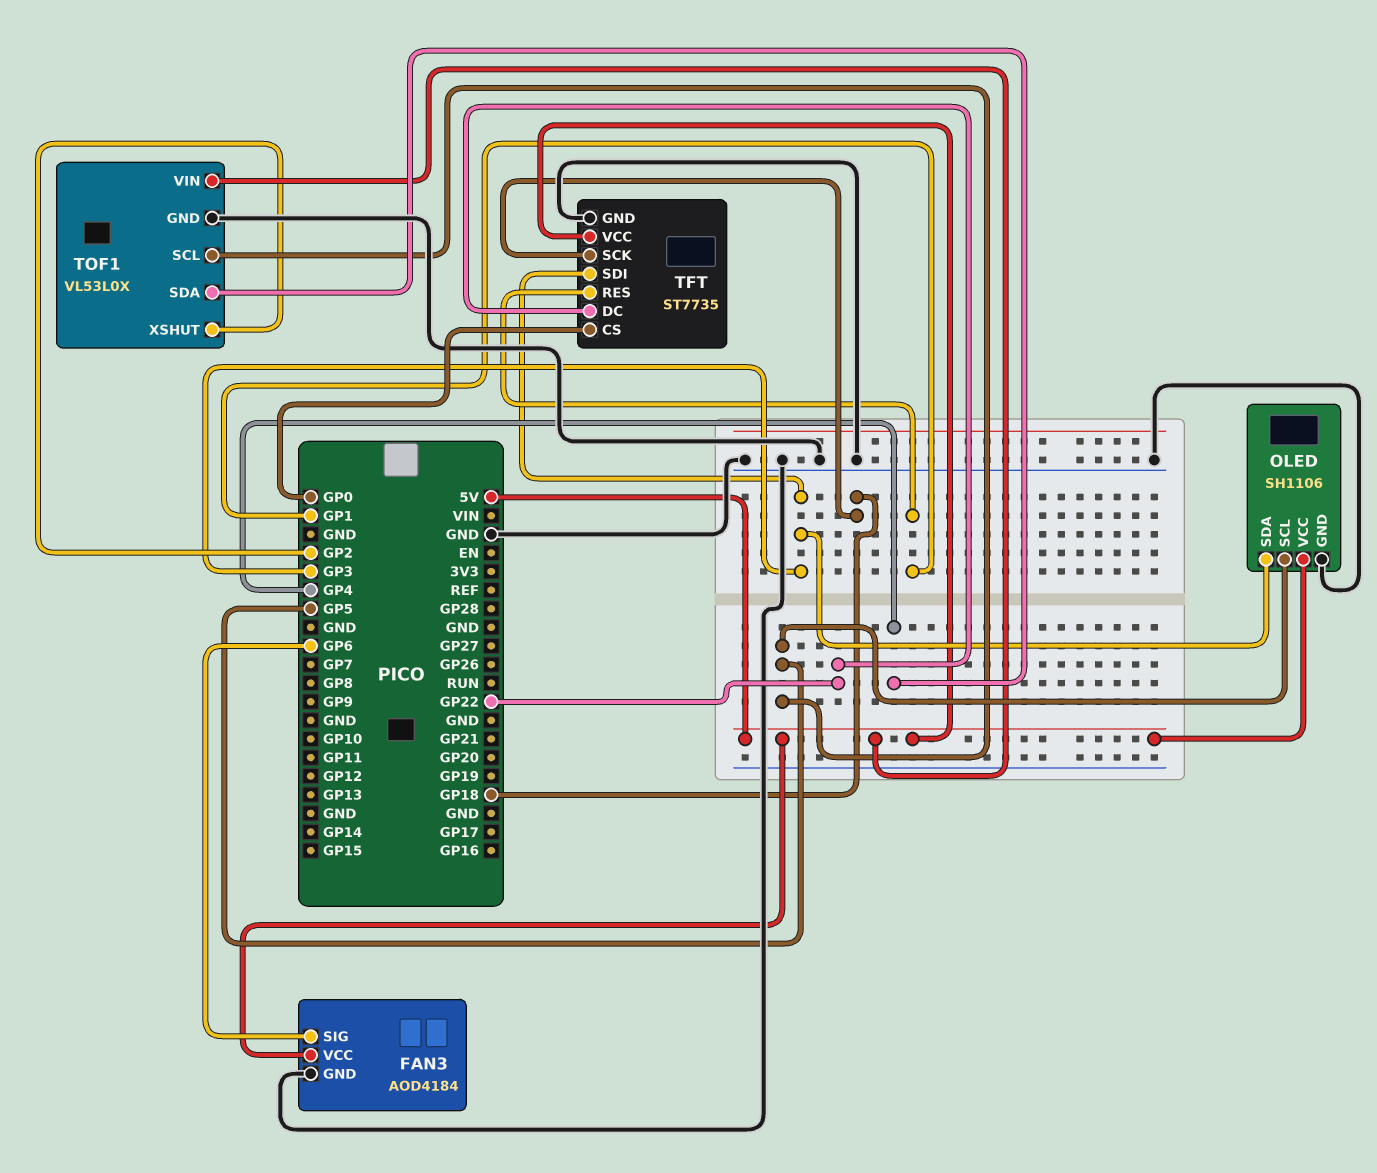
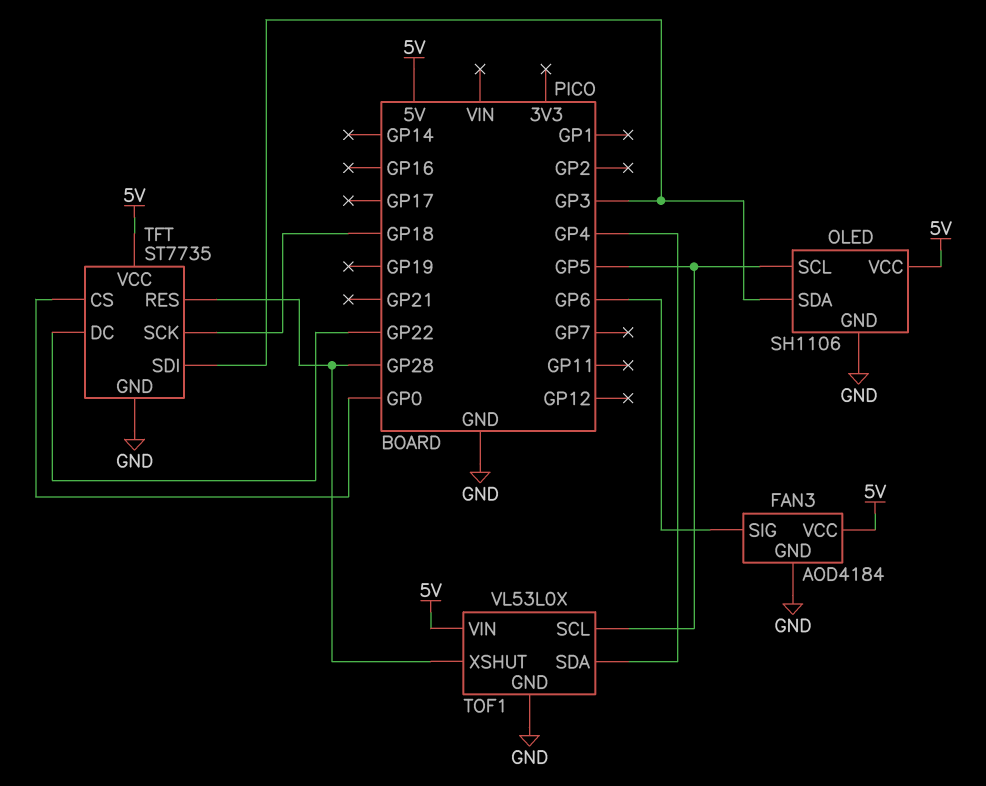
TFT pin RES: GP1 -> GP28
TOF1 pin XSHUT: GP2 -> GP28

